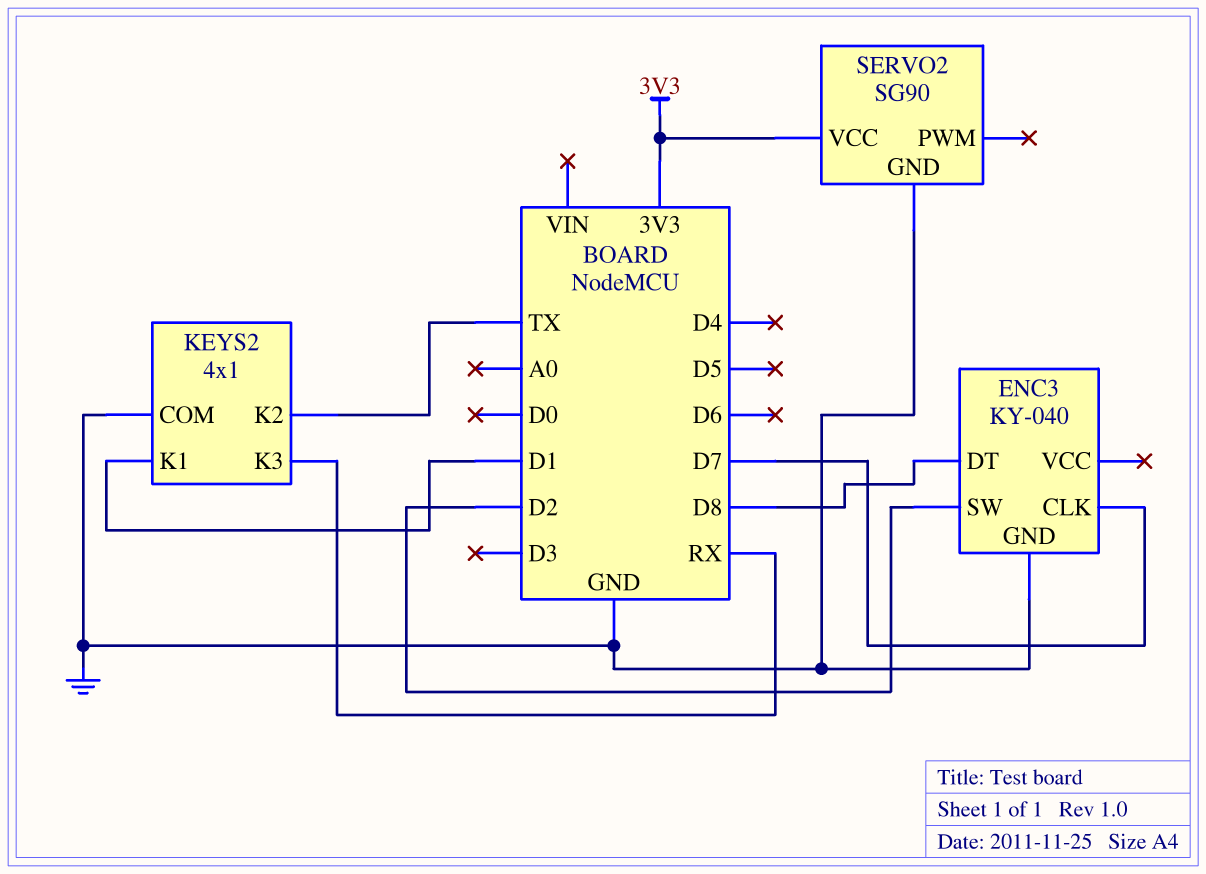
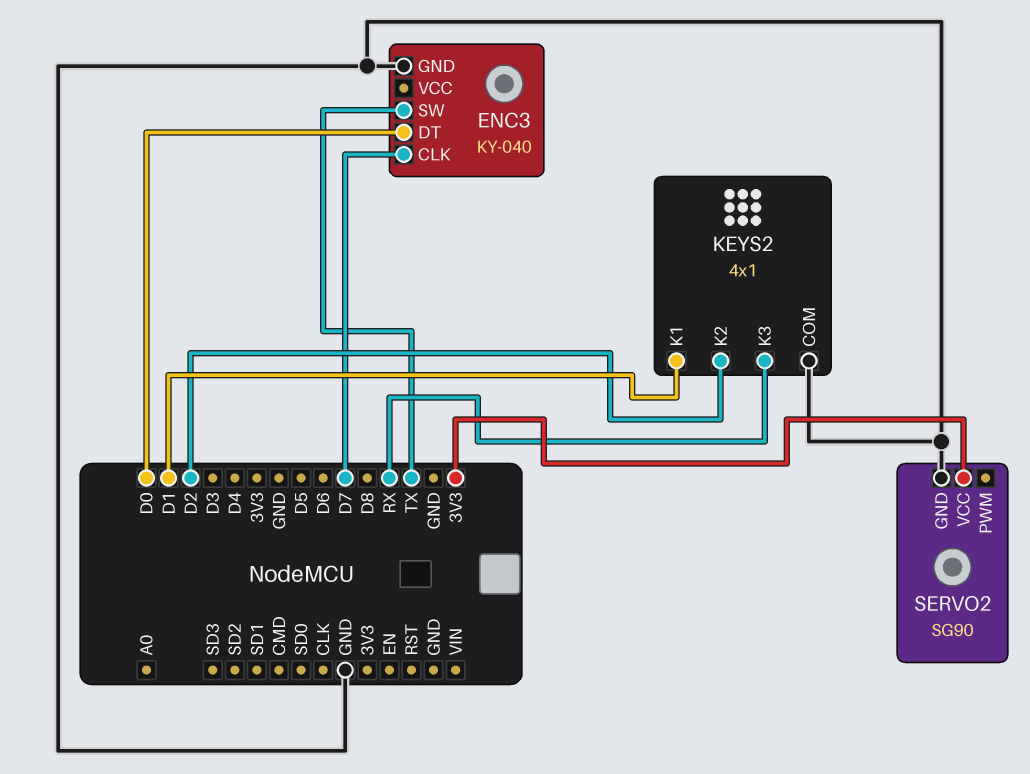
ENC3 pin DT: D8 -> D0
ENC3 pin SW: D2 -> TX
KEYS2 pin K2: TX -> D2

